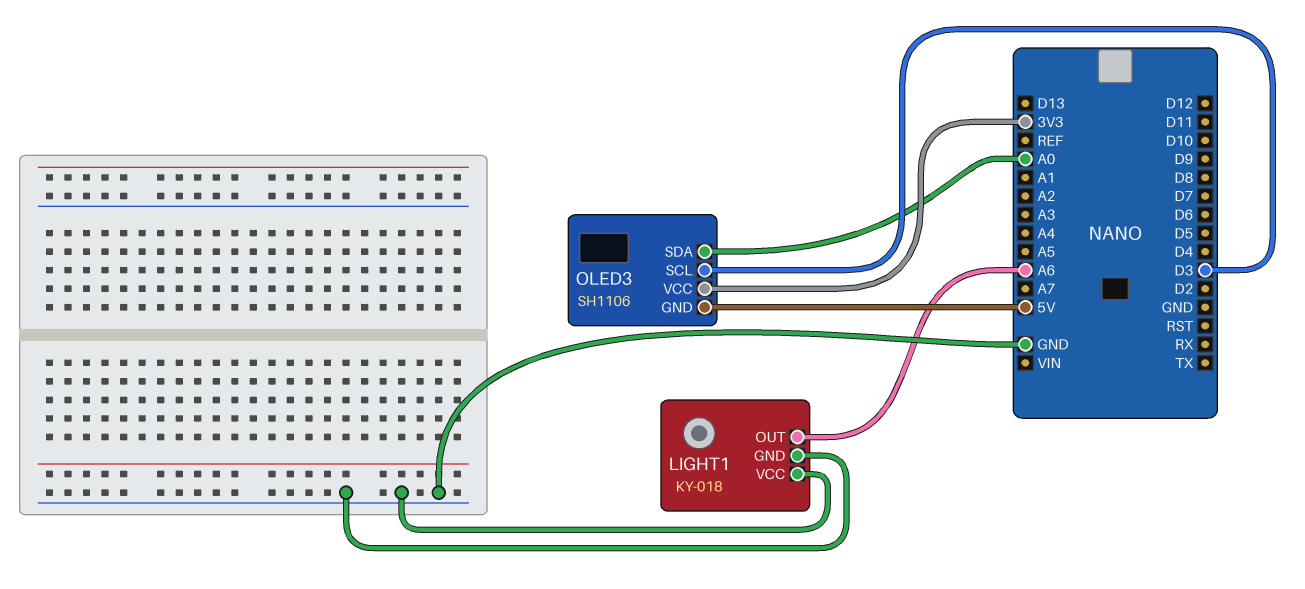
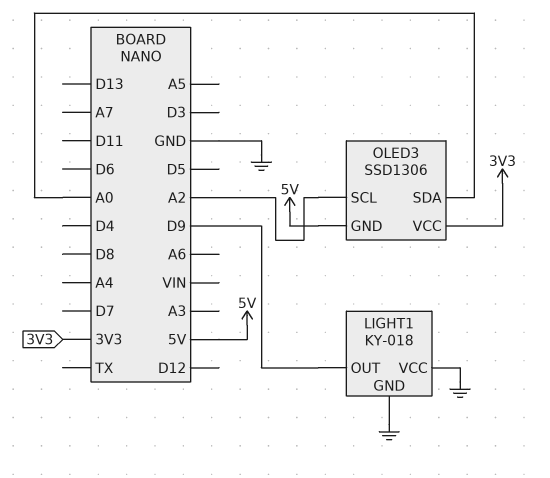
LIGHT1 pin OUT: A6 -> D9
OLED3: SH1106 -> SSD1306
OLED3 pin SCL: D3 -> A2

